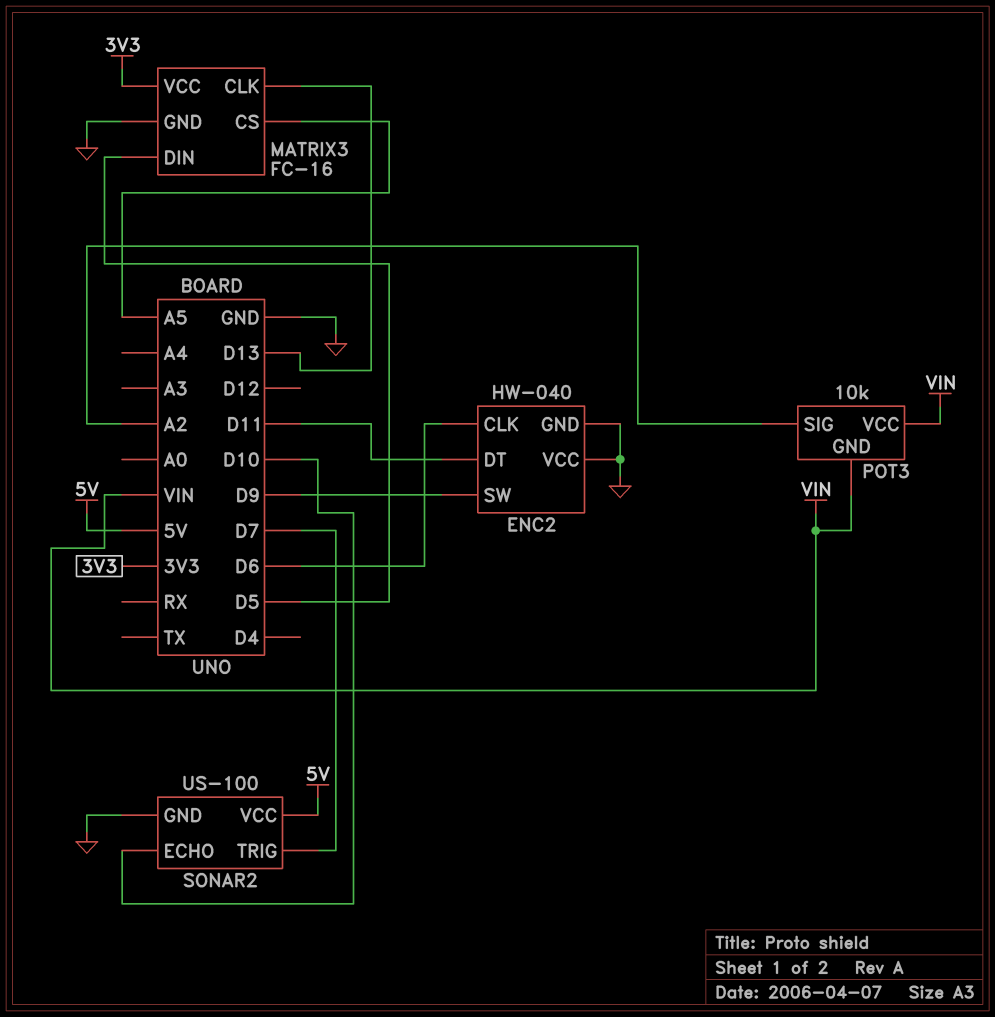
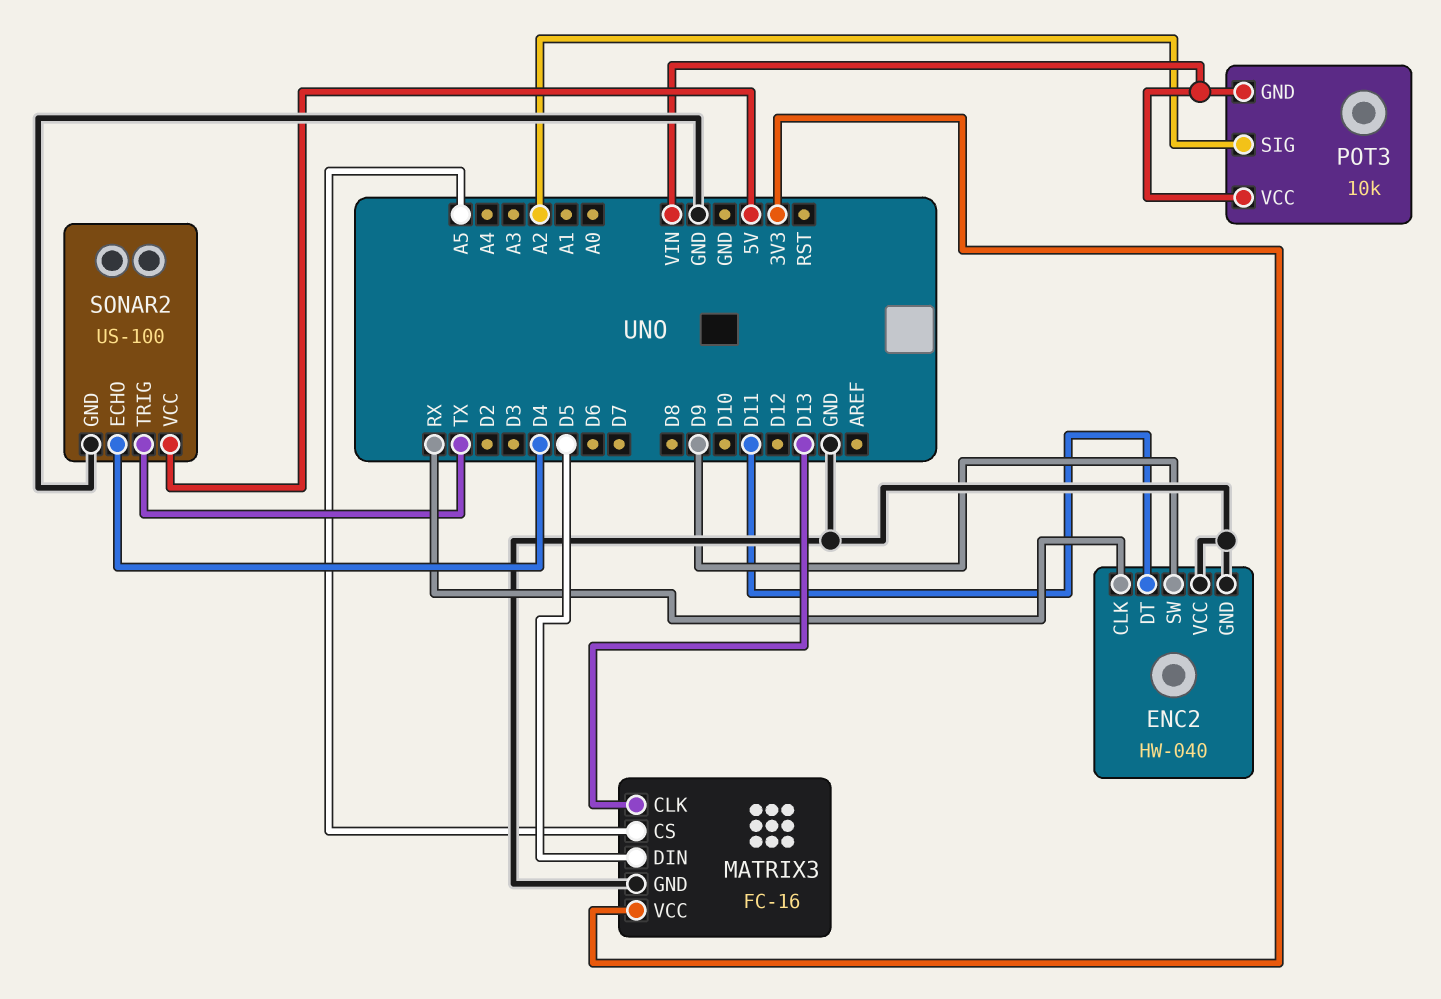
ENC2 pin CLK: D6 -> RX
SONAR2 pin ECHO: D10 -> D4
SONAR2 pin TRIG: D7 -> TX

